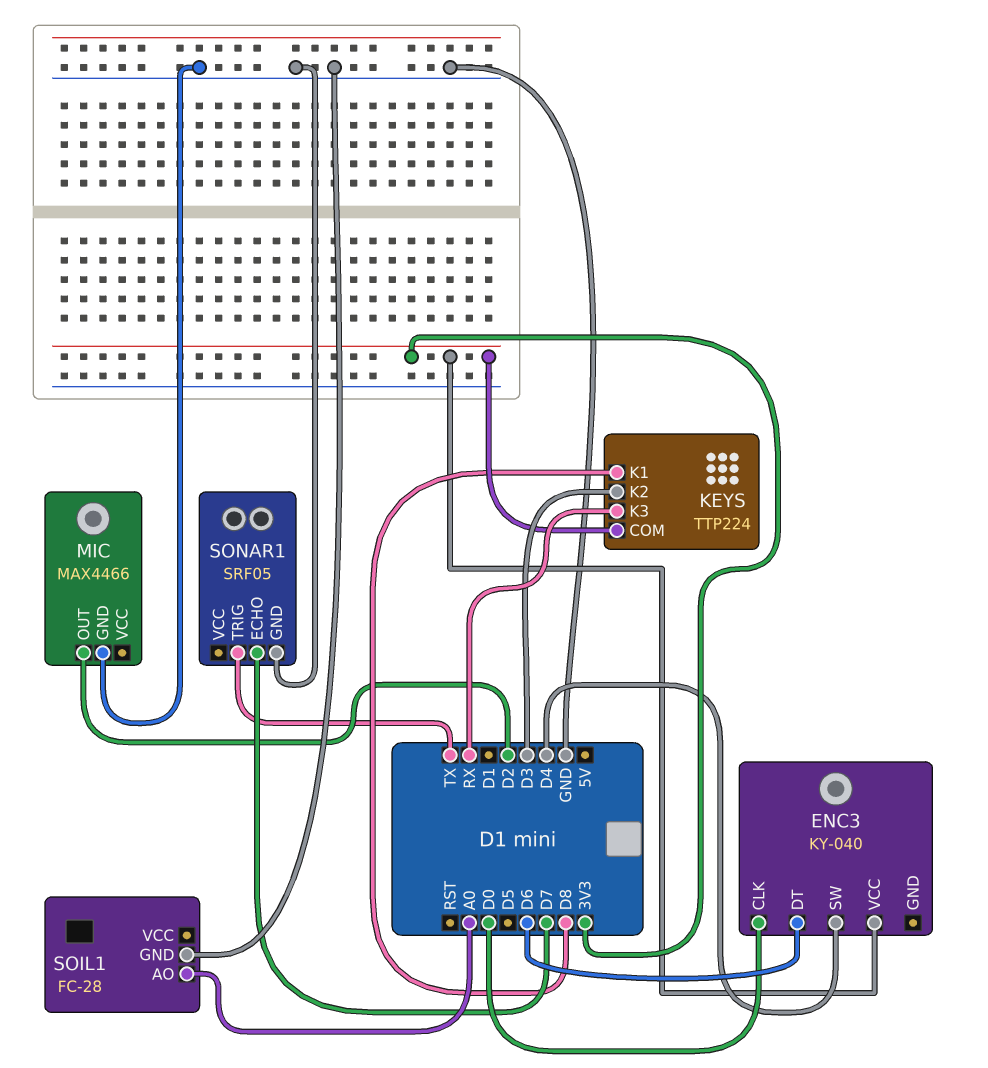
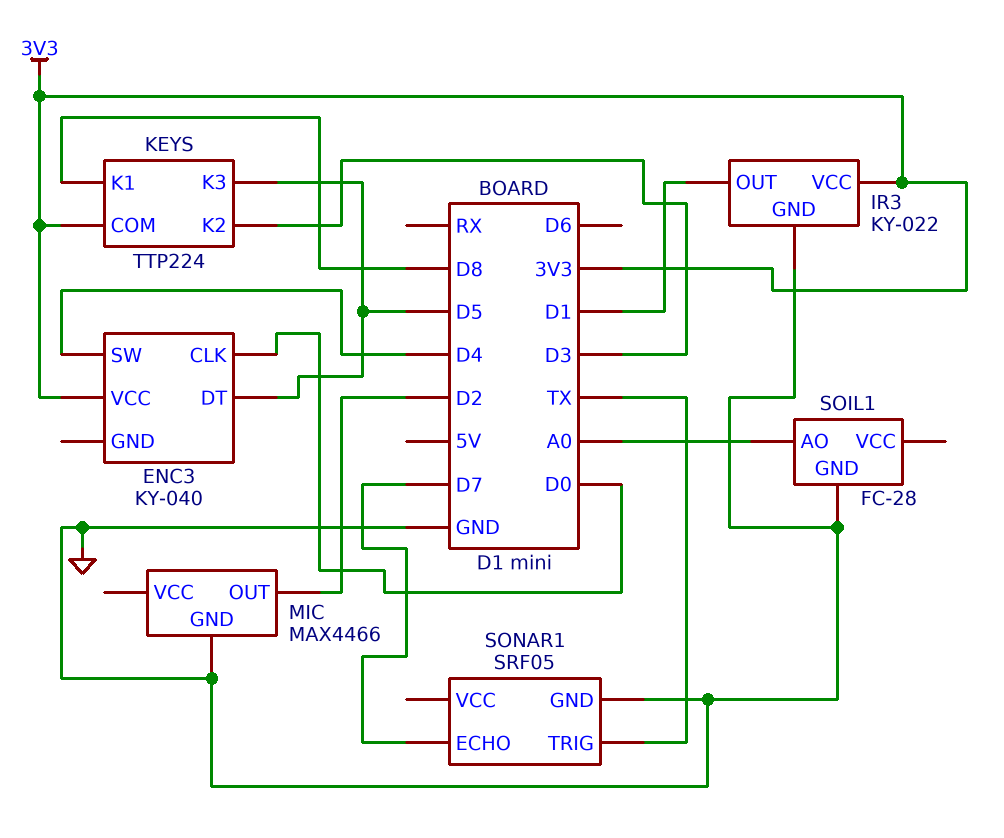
ENC3 pin DT: D6 -> D5
IR3: none -> KY-022
IR3 pin GND: none -> GND
IR3 pin OUT: none -> D1
IR3 pin VCC: none -> 3V3
KEYS pin K3: RX -> D5

